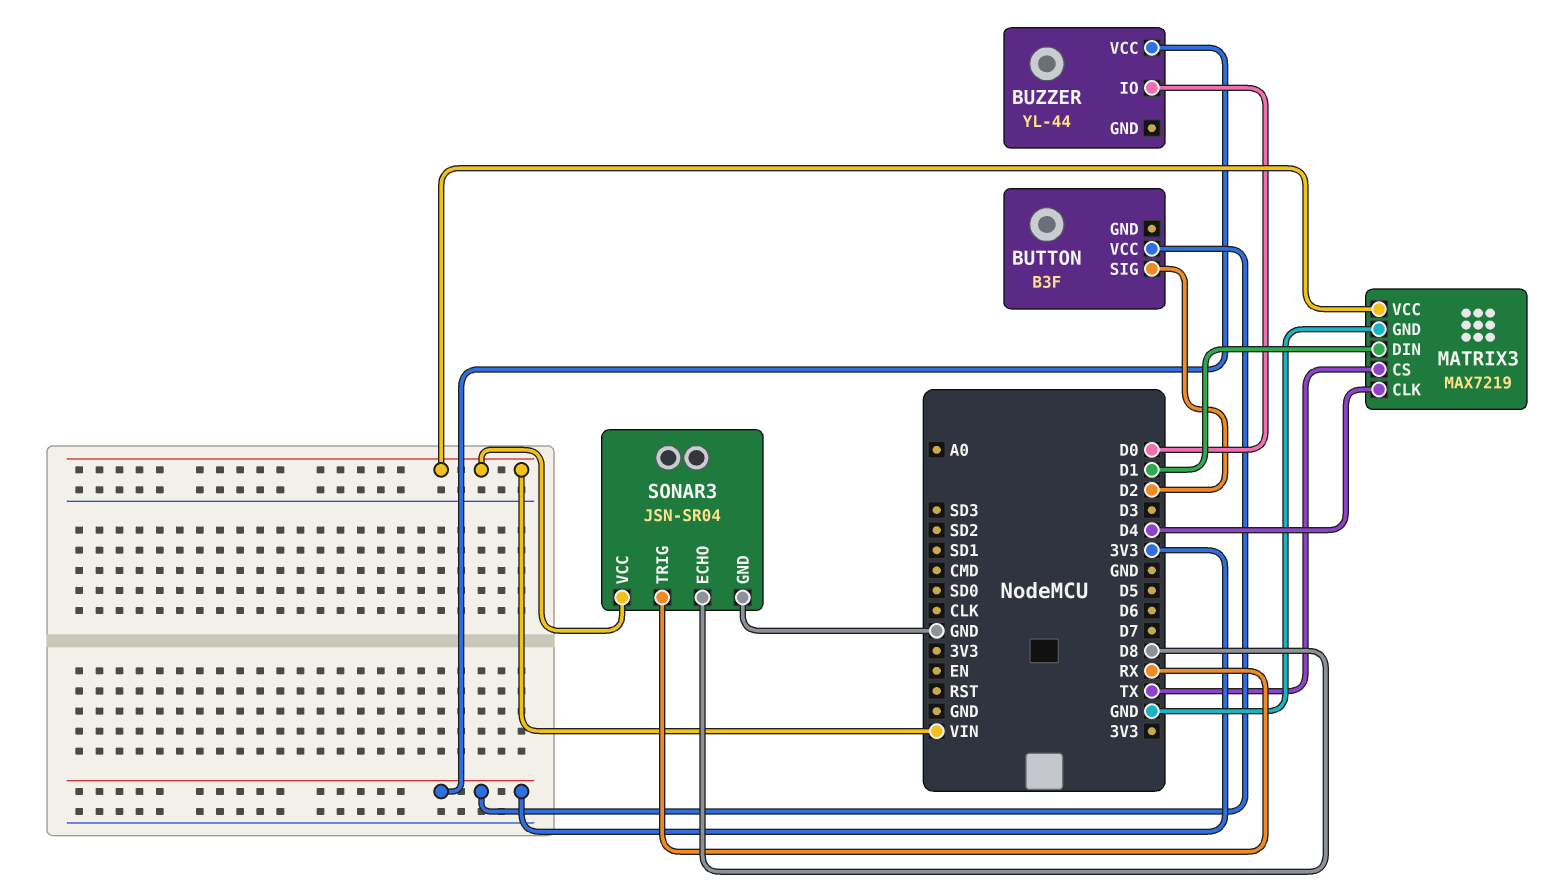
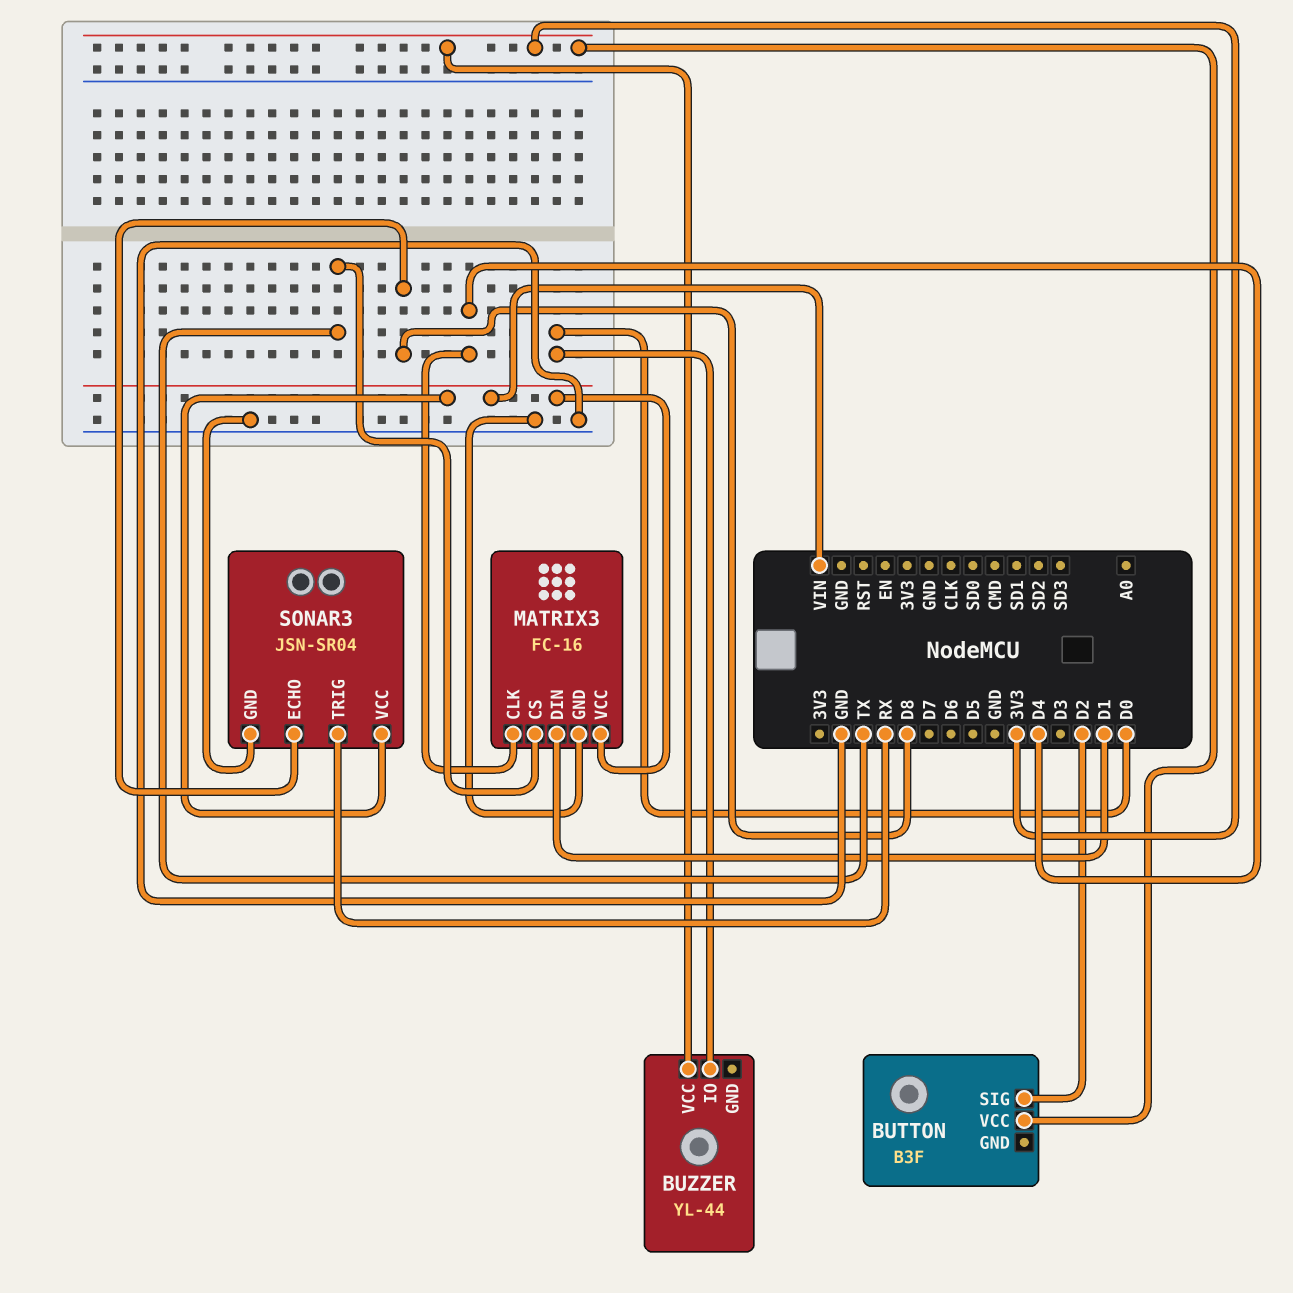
MATRIX3: MAX7219 -> FC-16

